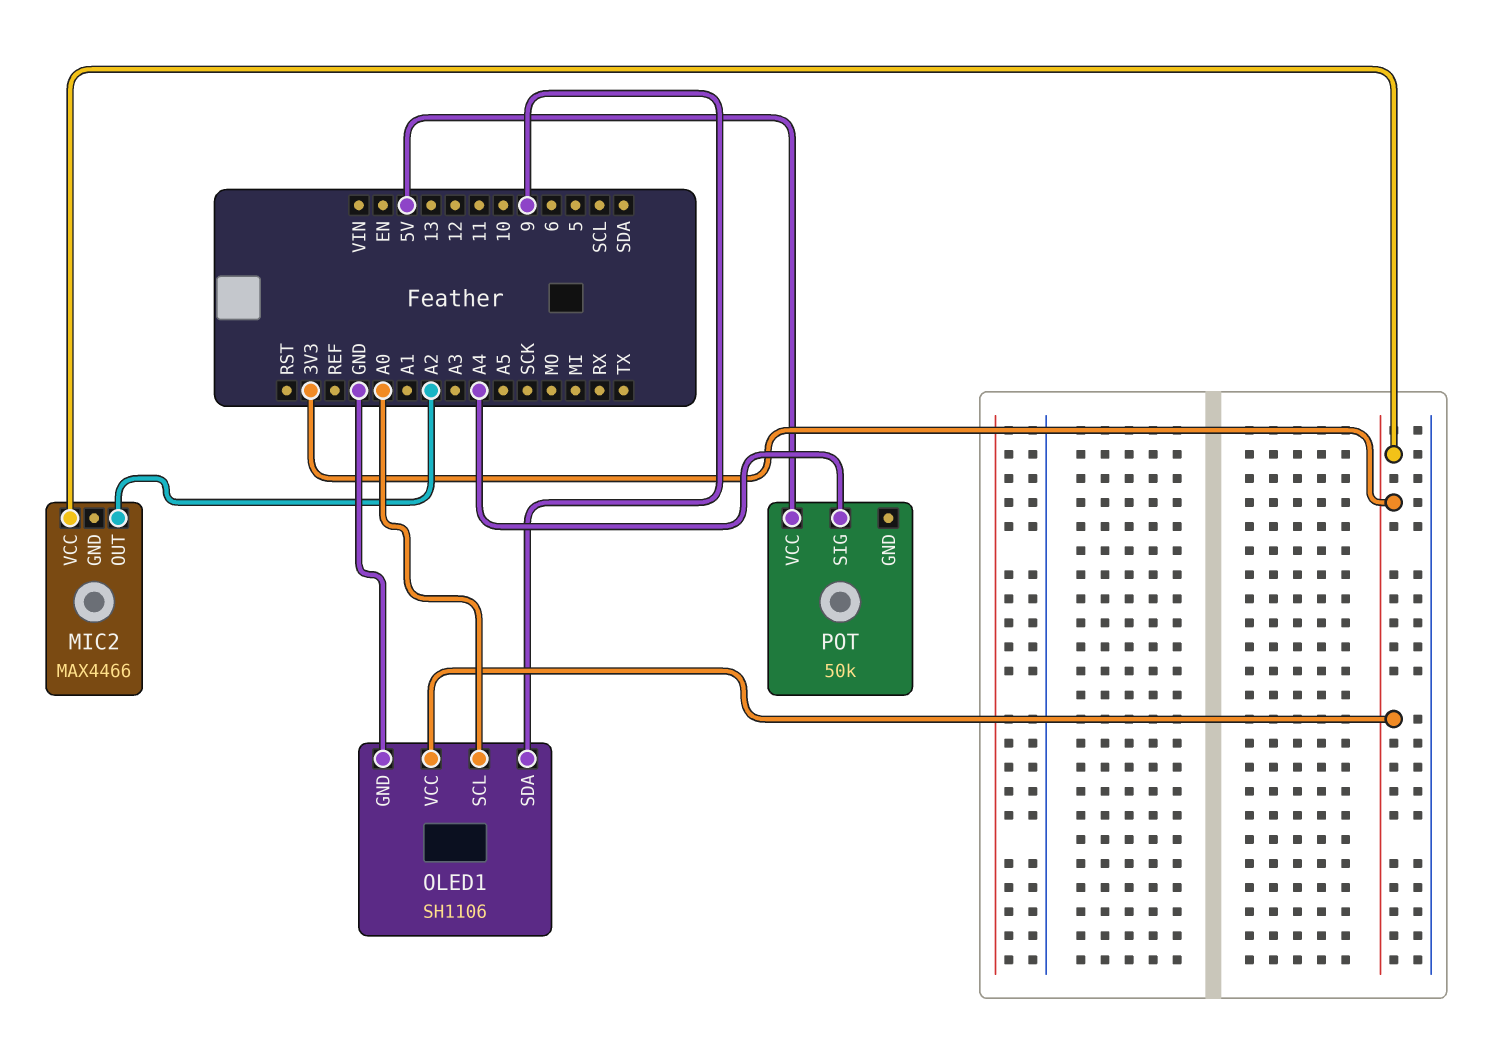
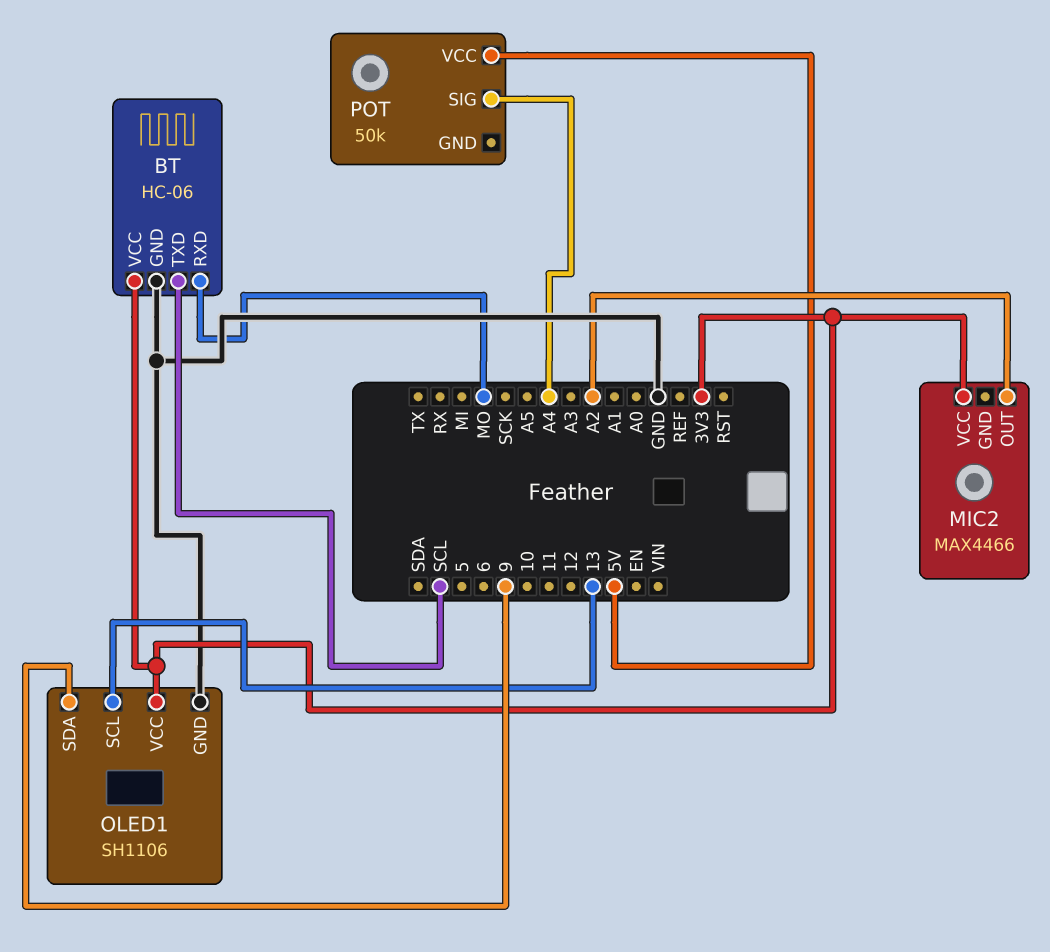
BT: none -> HC-06
BT pin GND: none -> GND
BT pin RXD: none -> MO
BT pin TXD: none -> SCL
BT pin VCC: none -> 3V3
OLED1 pin SCL: A0 -> 13

